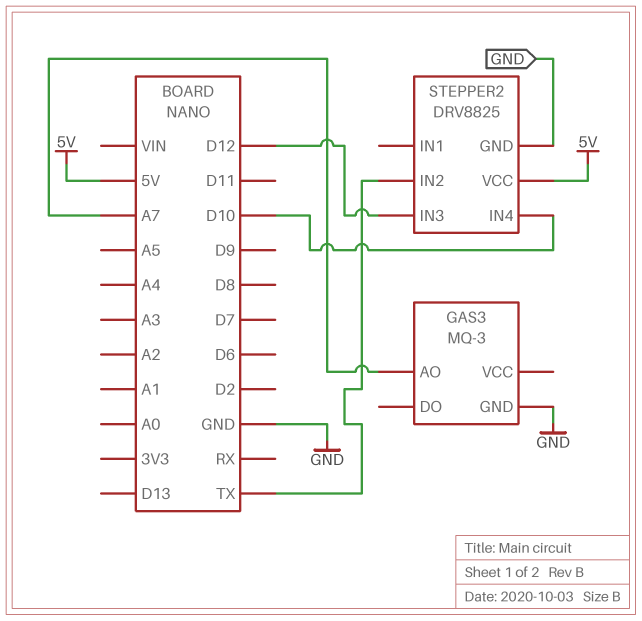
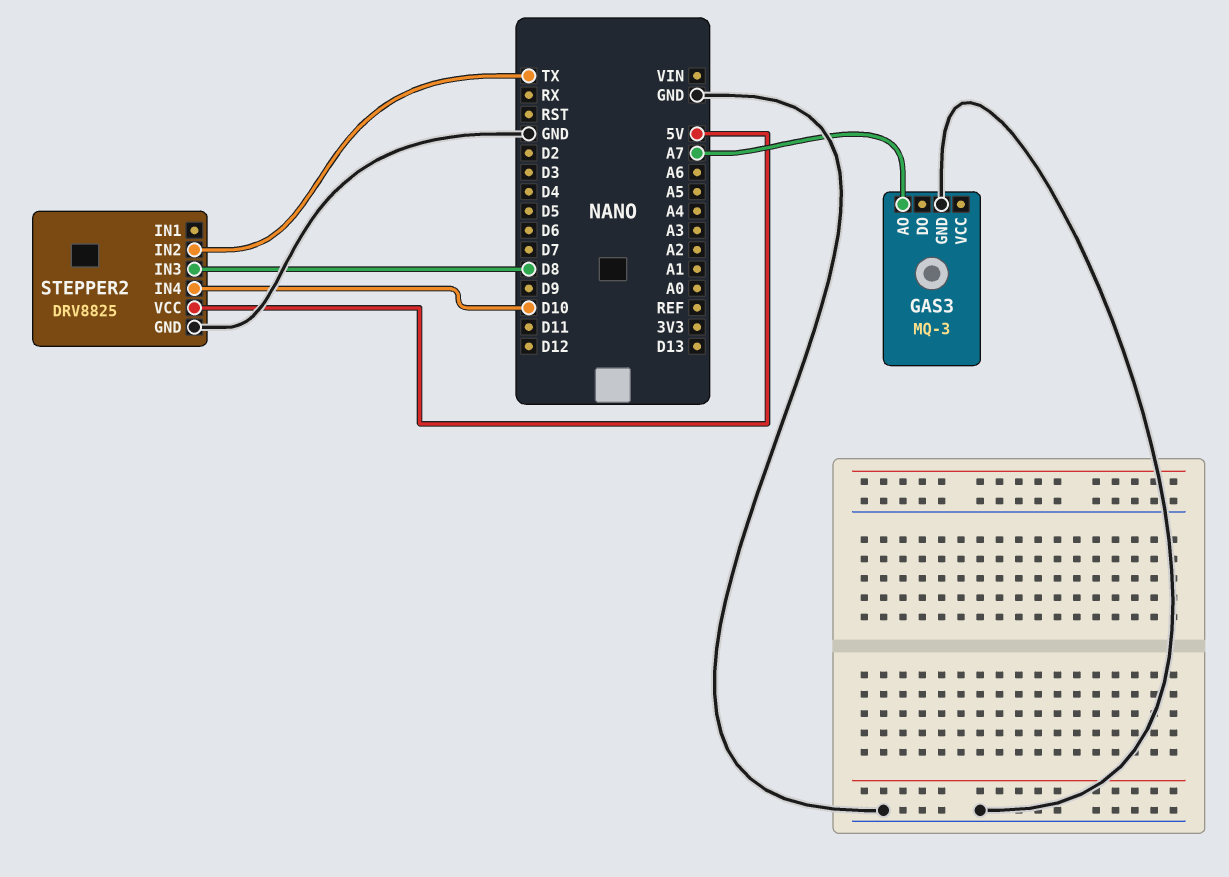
STEPPER2 pin IN3: D12 -> D8

